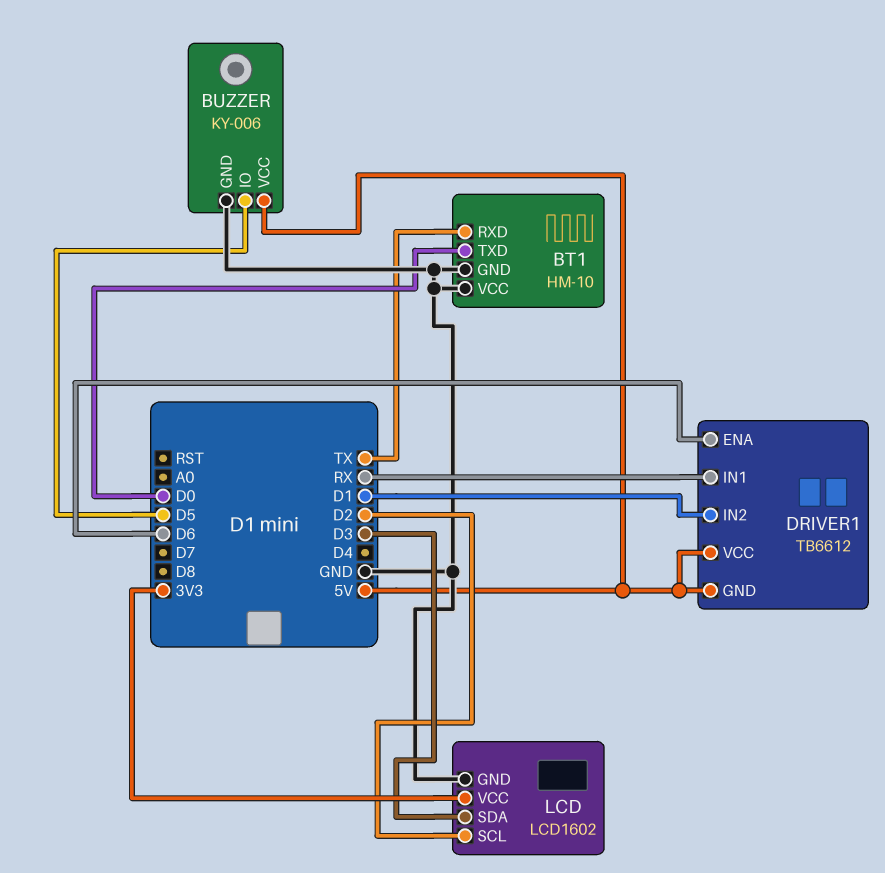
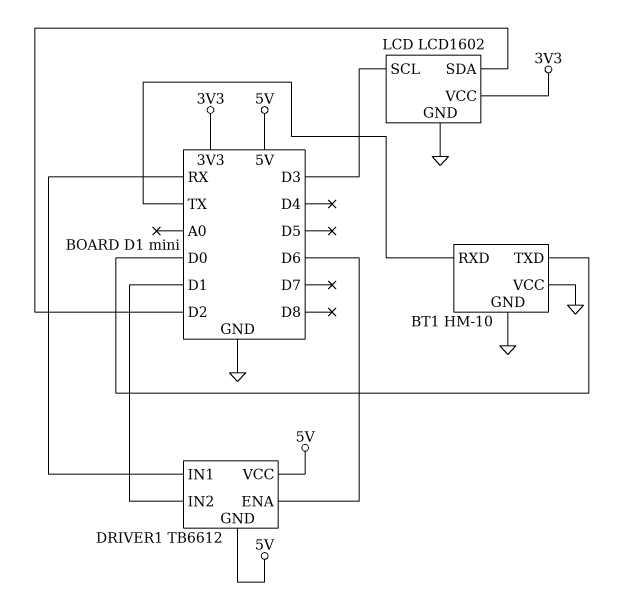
BUZZER: KY-006 -> none
BUZZER pin GND: GND -> none
BUZZER pin IO: D5 -> none
BUZZER pin VCC: 5V -> none
LCD pin SCL: D2 -> D3
LCD pin SDA: D3 -> D2

